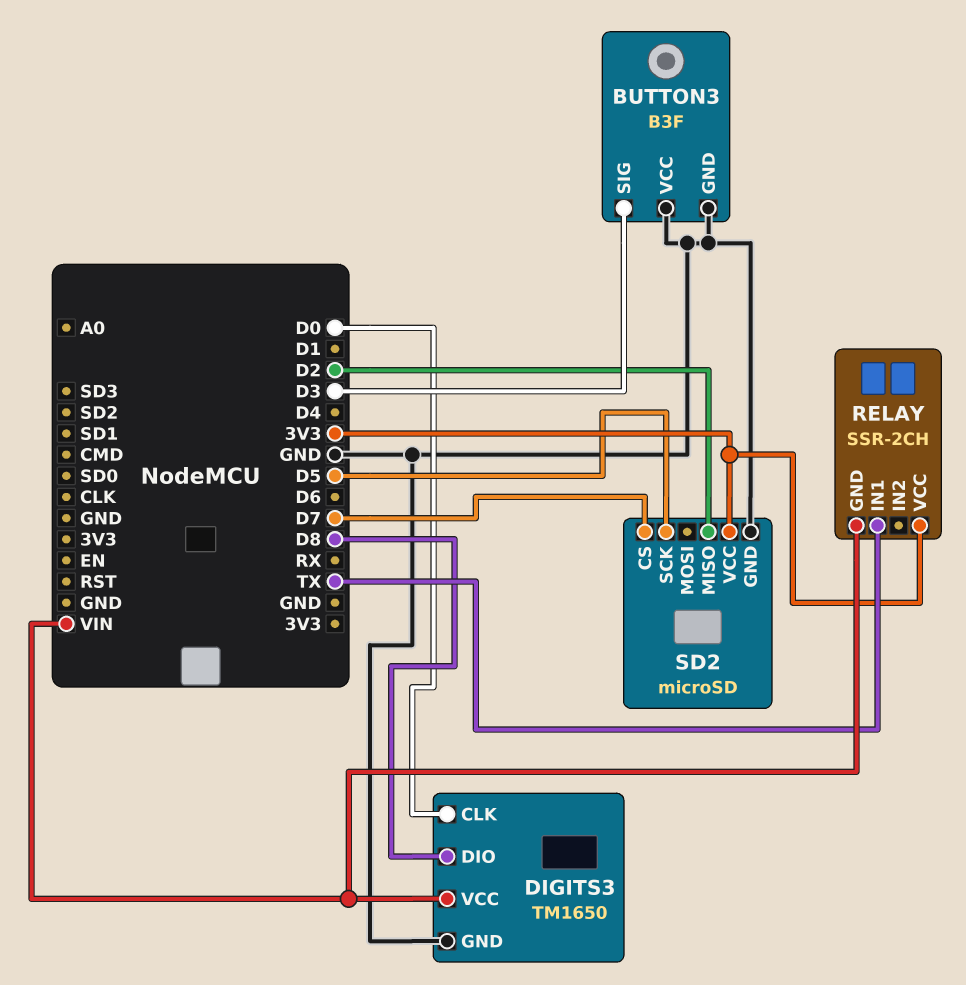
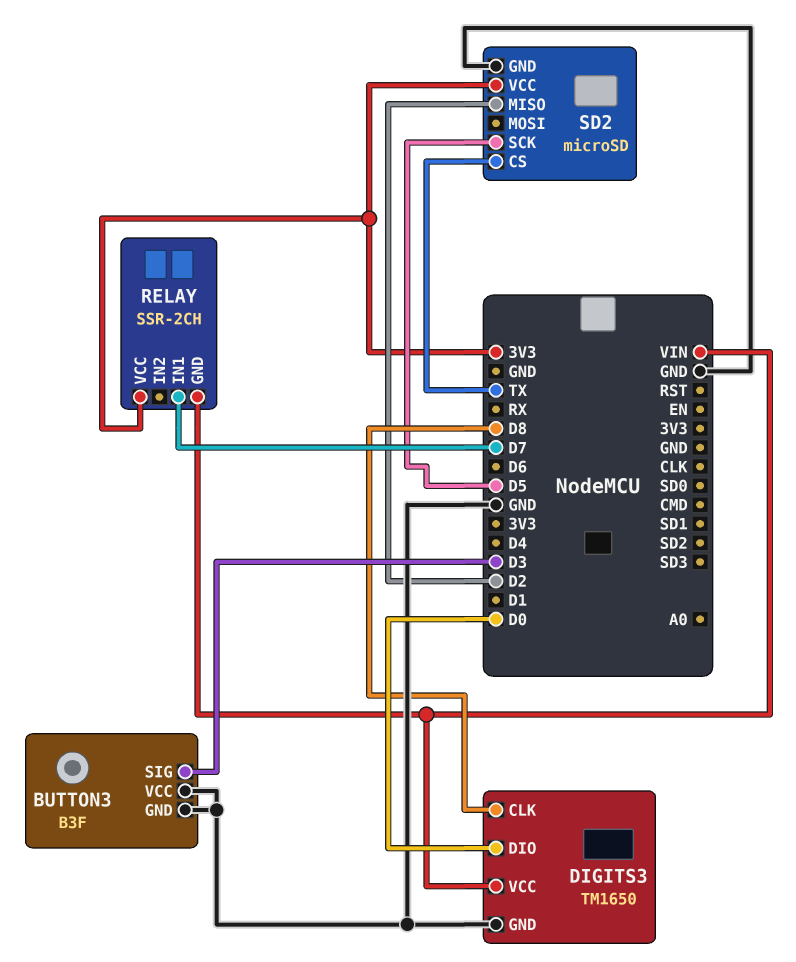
DIGITS3 pin CLK: D0 -> D8
DIGITS3 pin DIO: D8 -> D0
RELAY pin IN1: TX -> D7
SD2 pin CS: D7 -> TX

